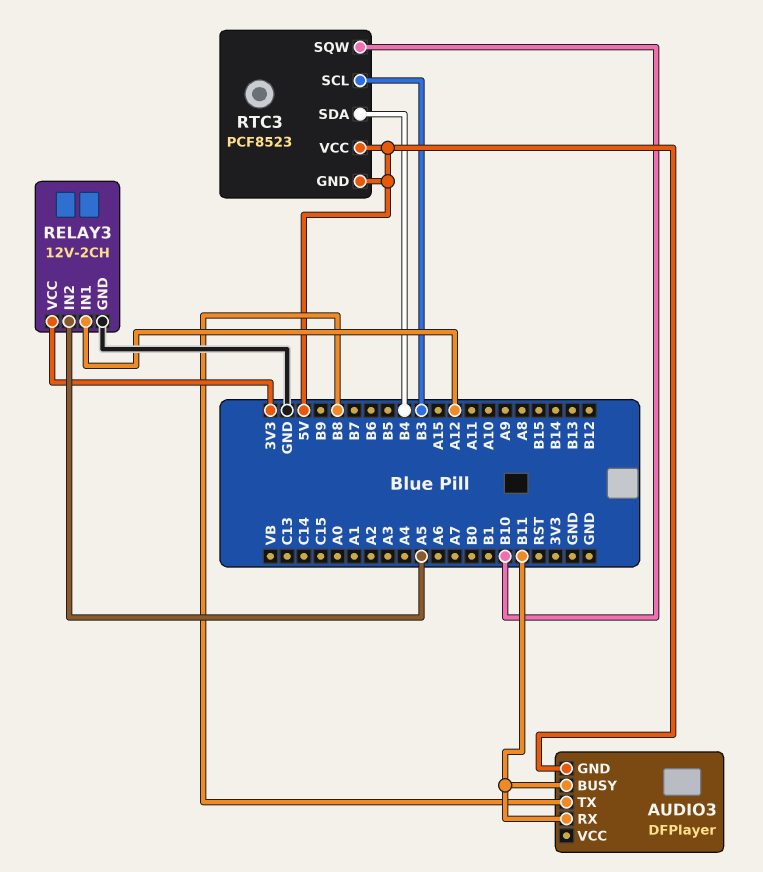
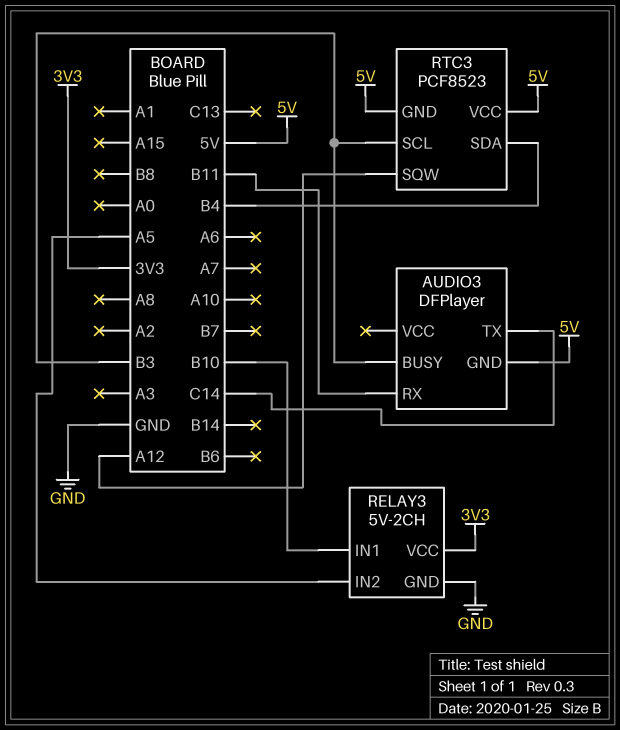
AUDIO3 pin BUSY: B11 -> B3
AUDIO3 pin TX: B8 -> C14
RELAY3: 12V-2CH -> 5V-2CH
RELAY3 pin IN1: A12 -> B10
RTC3 pin SQW: B10 -> A12

